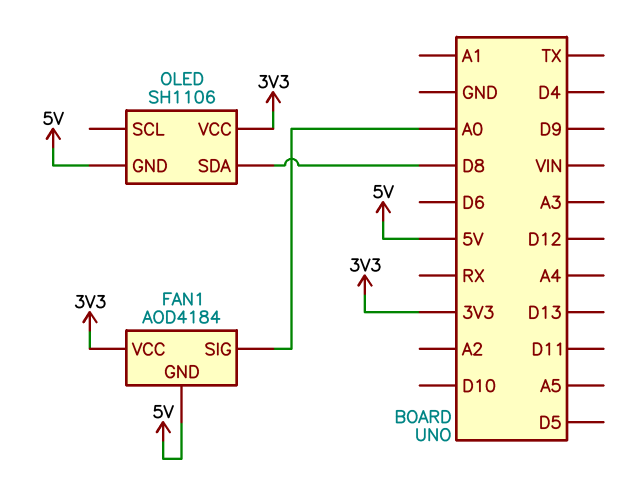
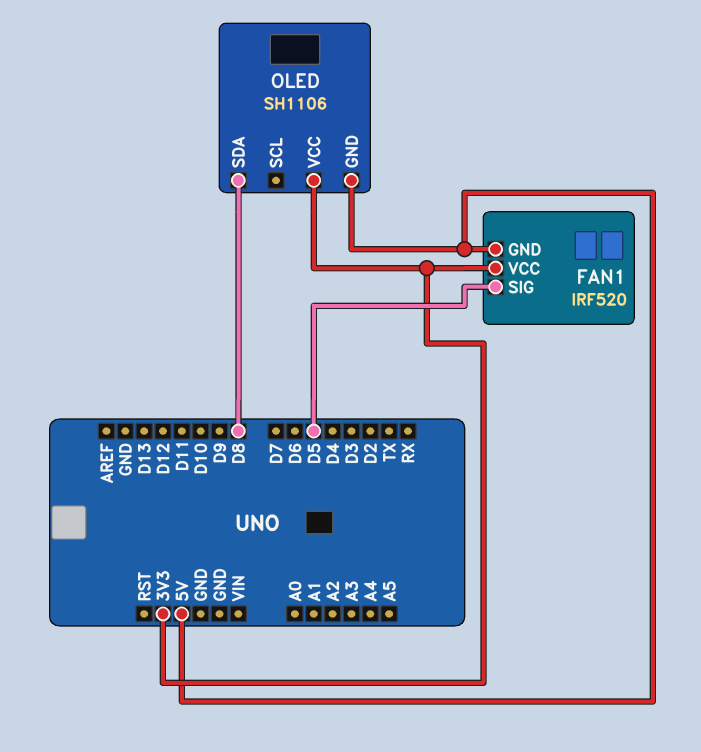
FAN1: AOD4184 -> IRF520
FAN1 pin SIG: A0 -> D5

